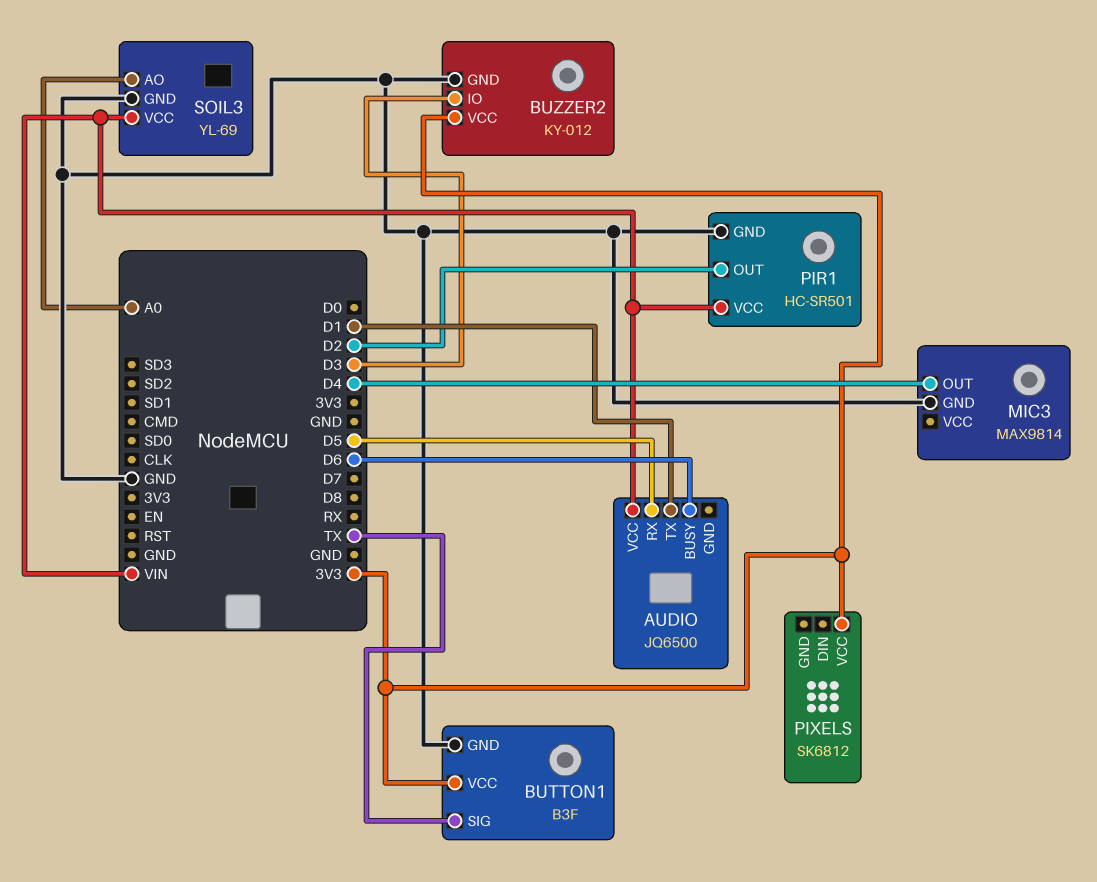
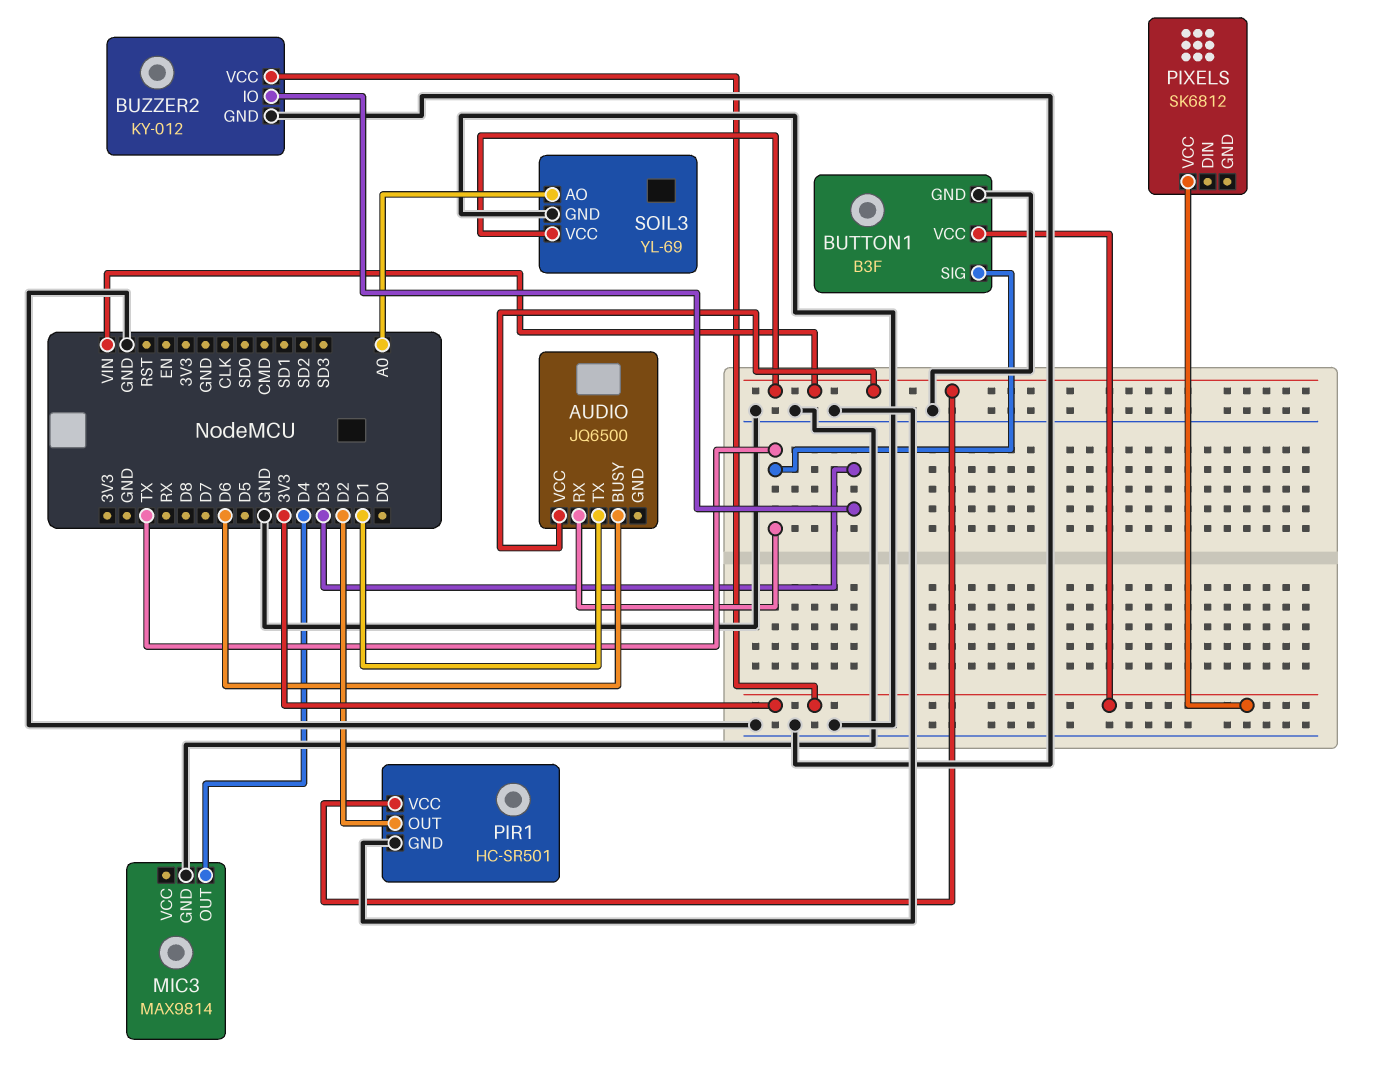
AUDIO pin RX: D5 -> TX

